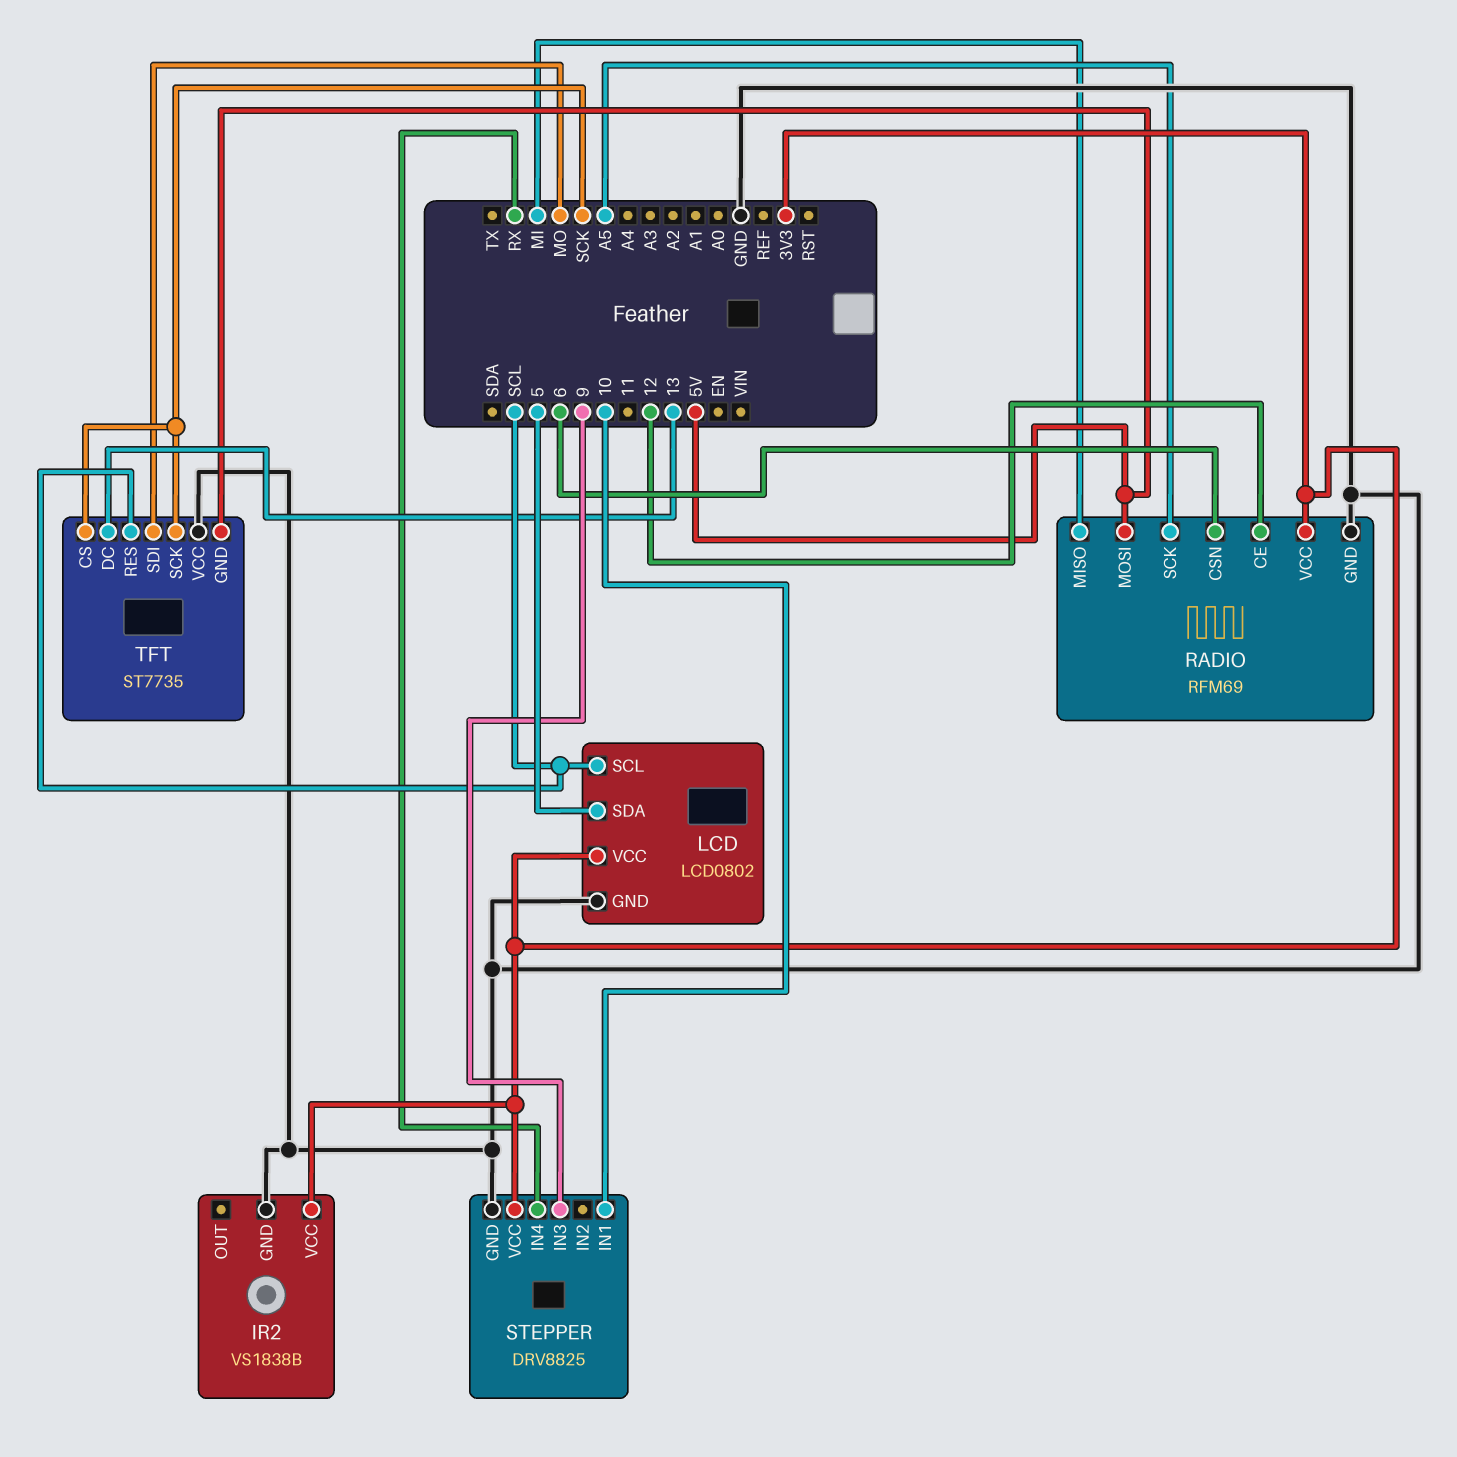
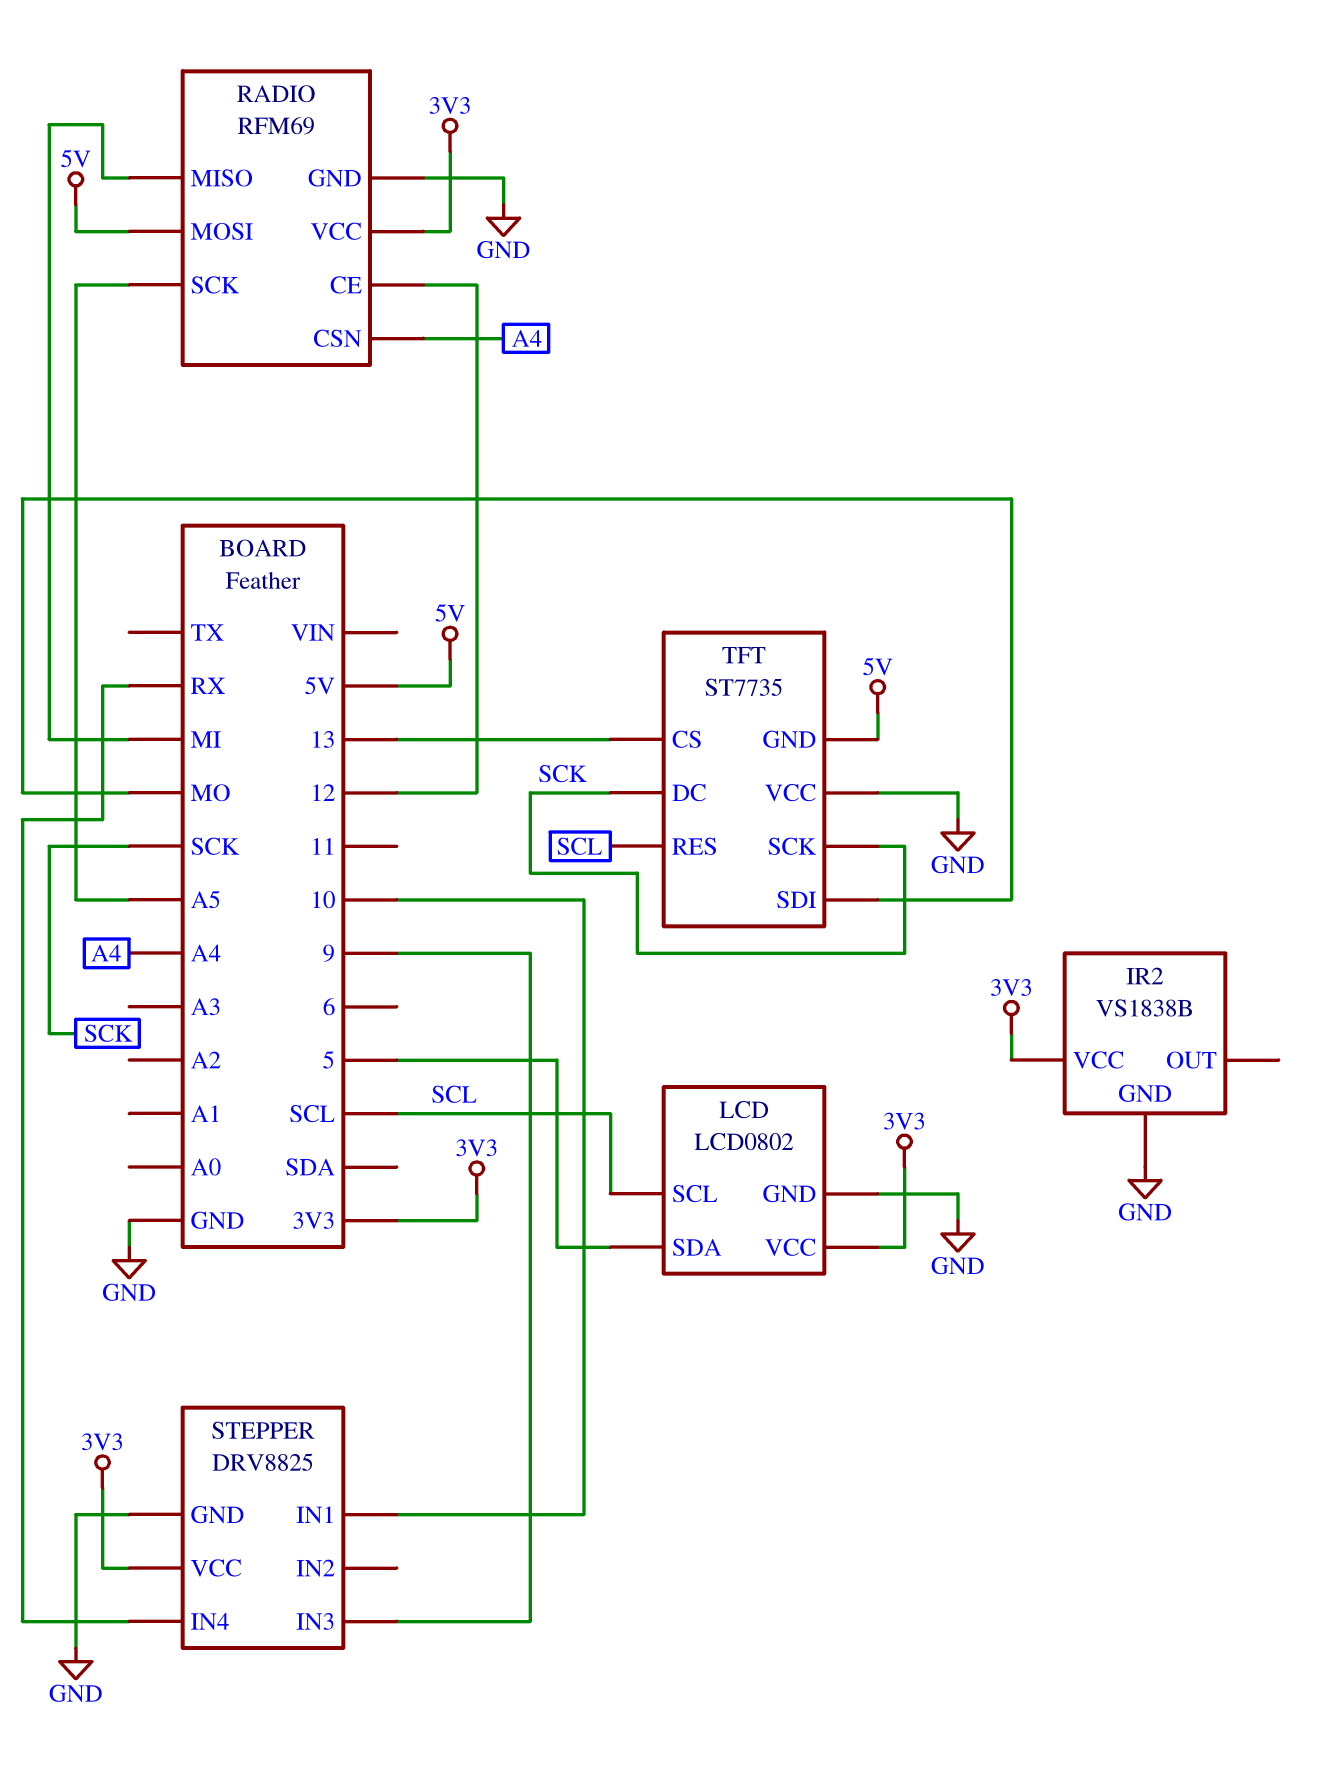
RADIO pin CSN: 6 -> A4
TFT pin CS: SCK -> 13
TFT pin DC: 13 -> SCK

